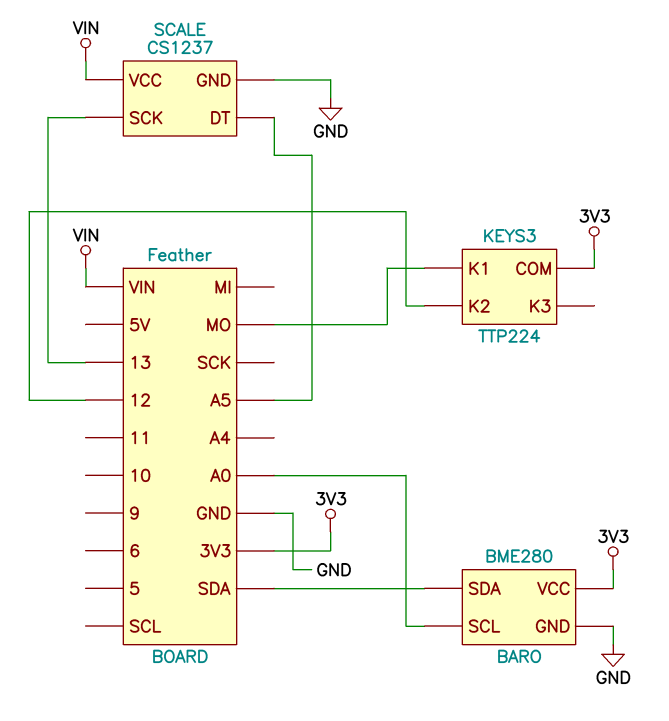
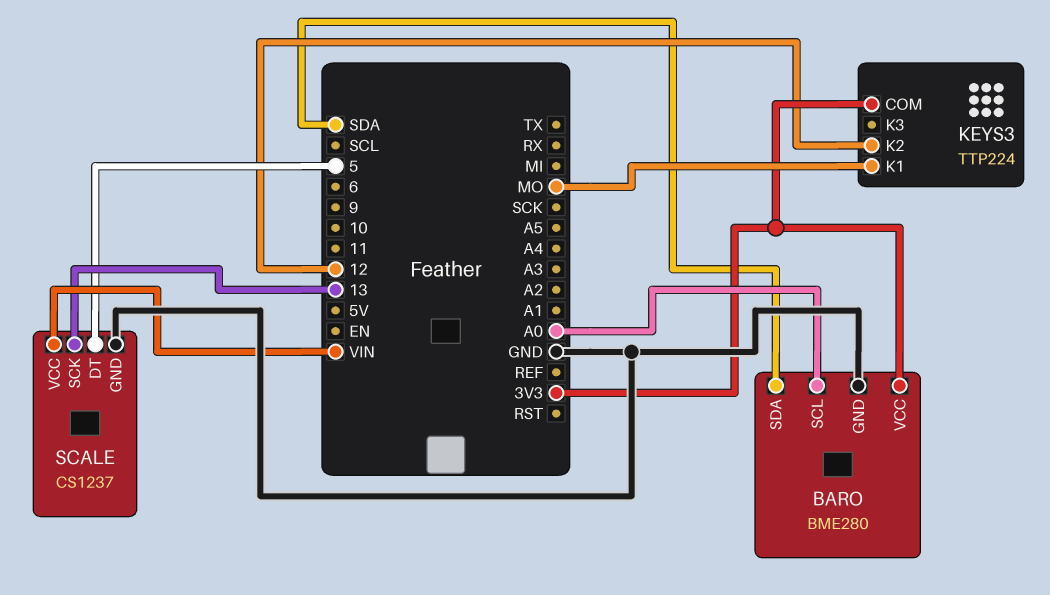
SCALE pin DT: A5 -> 5

